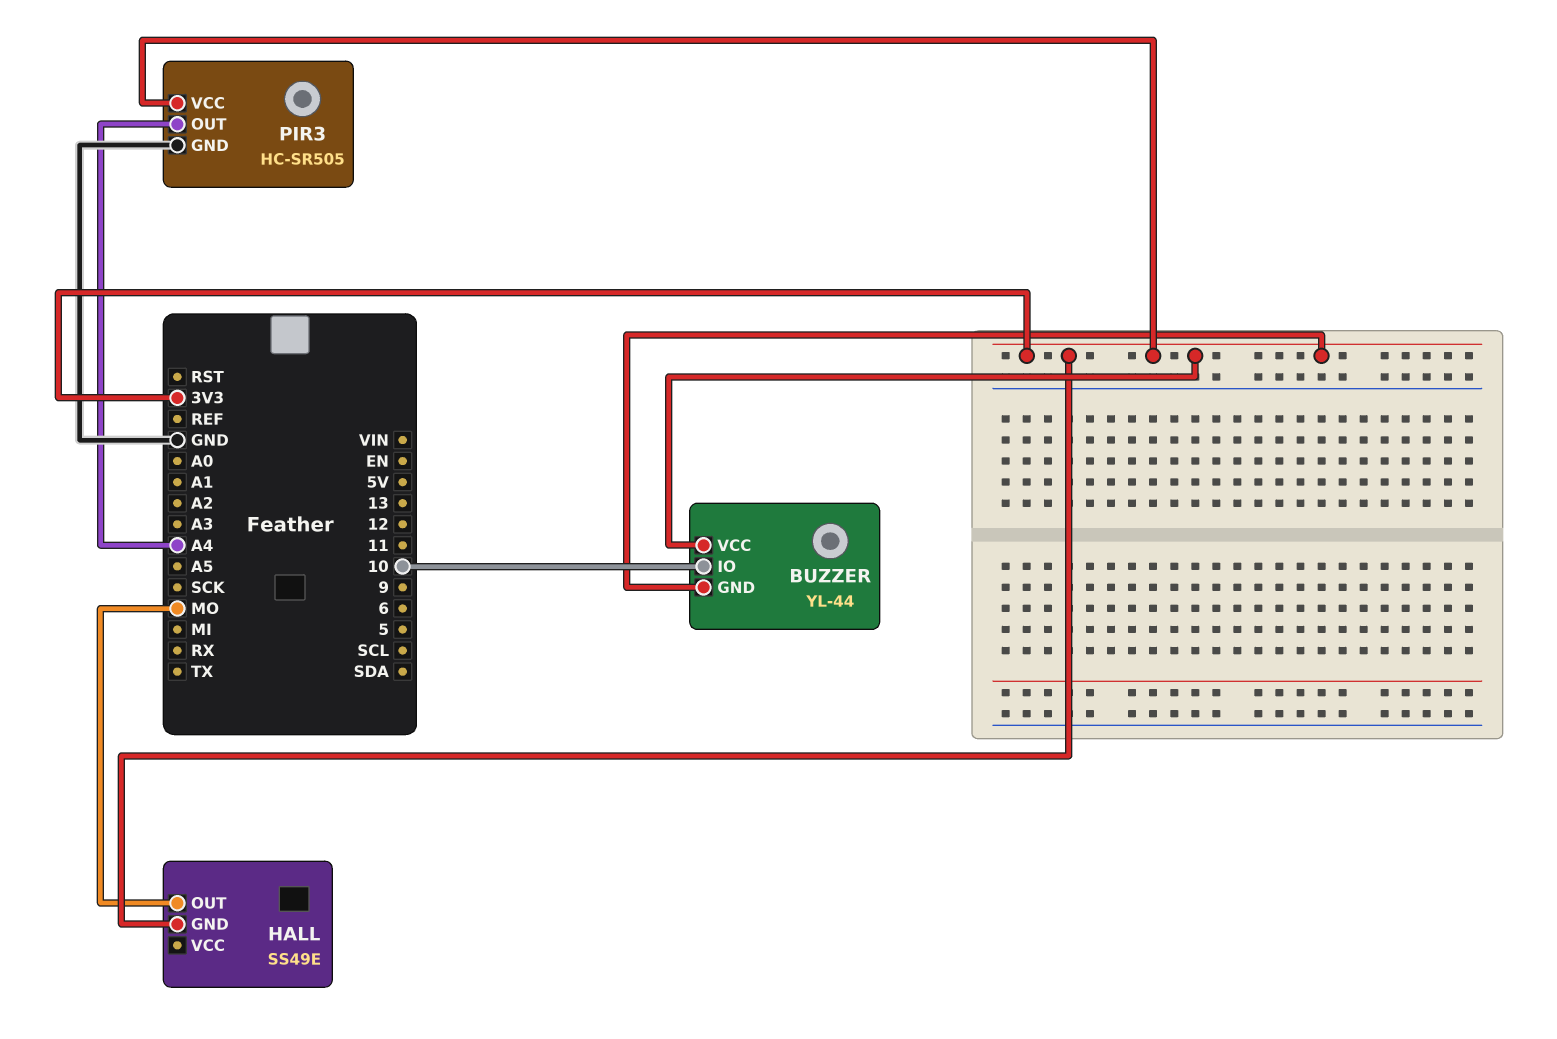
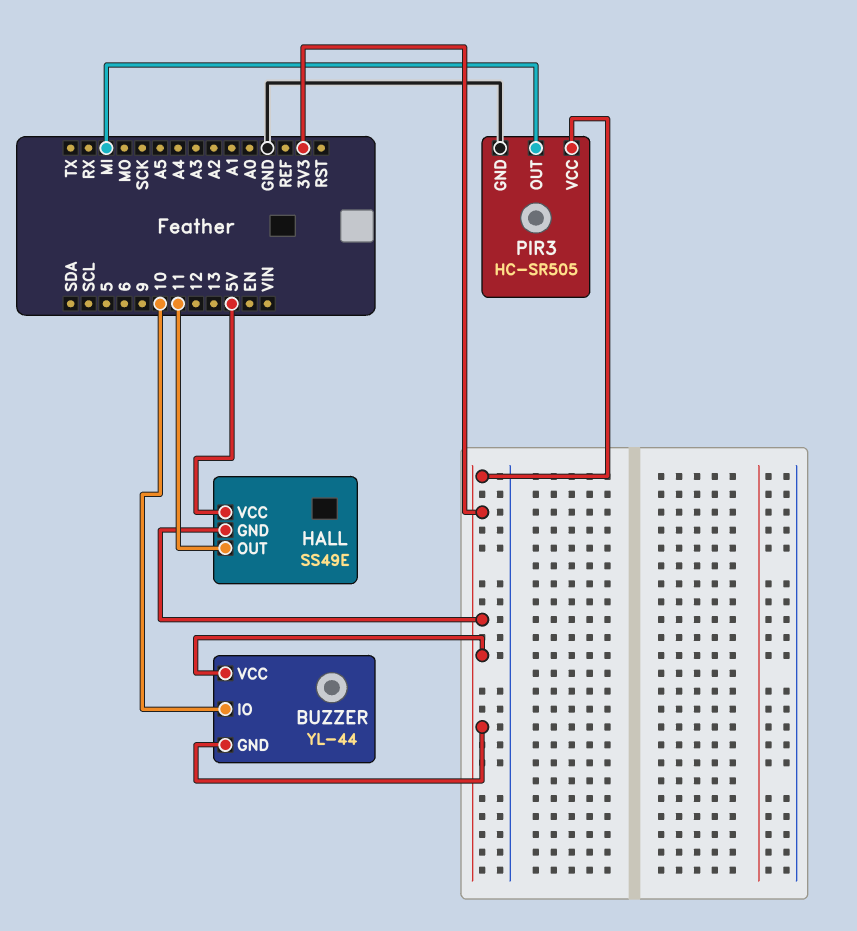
HALL pin OUT: MO -> 11
HALL pin VCC: none -> 5V
PIR3 pin OUT: A4 -> MI

